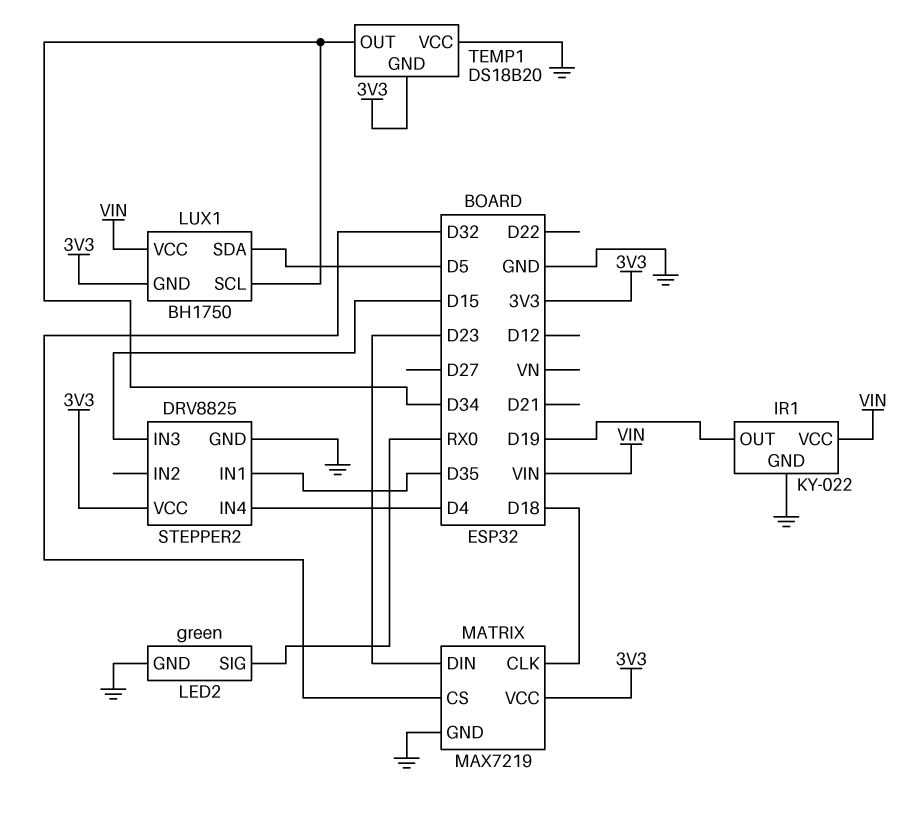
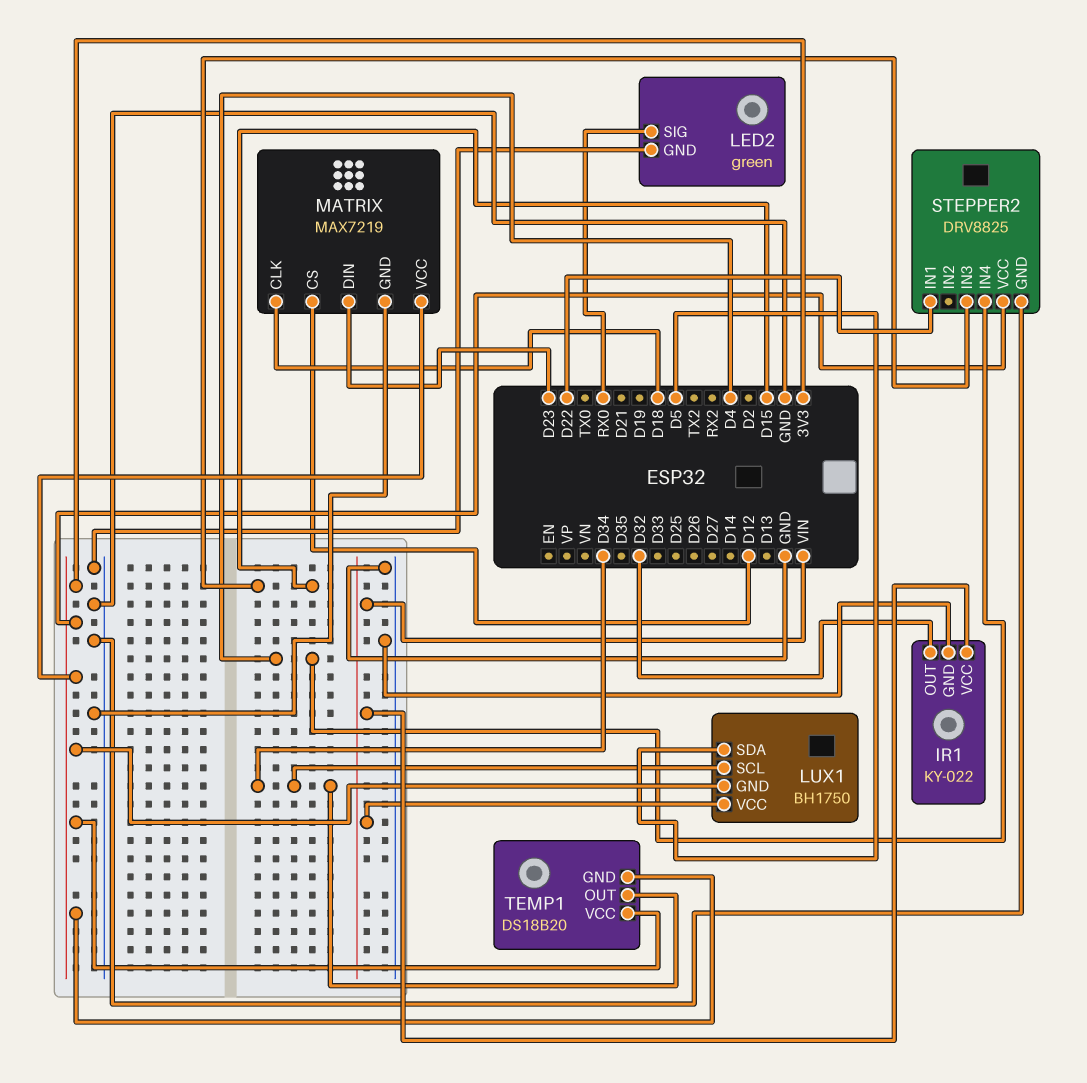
IR1 pin OUT: D19 -> D32
MATRIX pin CS: D32 -> D12
STEPPER2 pin IN1: D35 -> D22
TEMP1 pin VCC: GND -> 3V3

